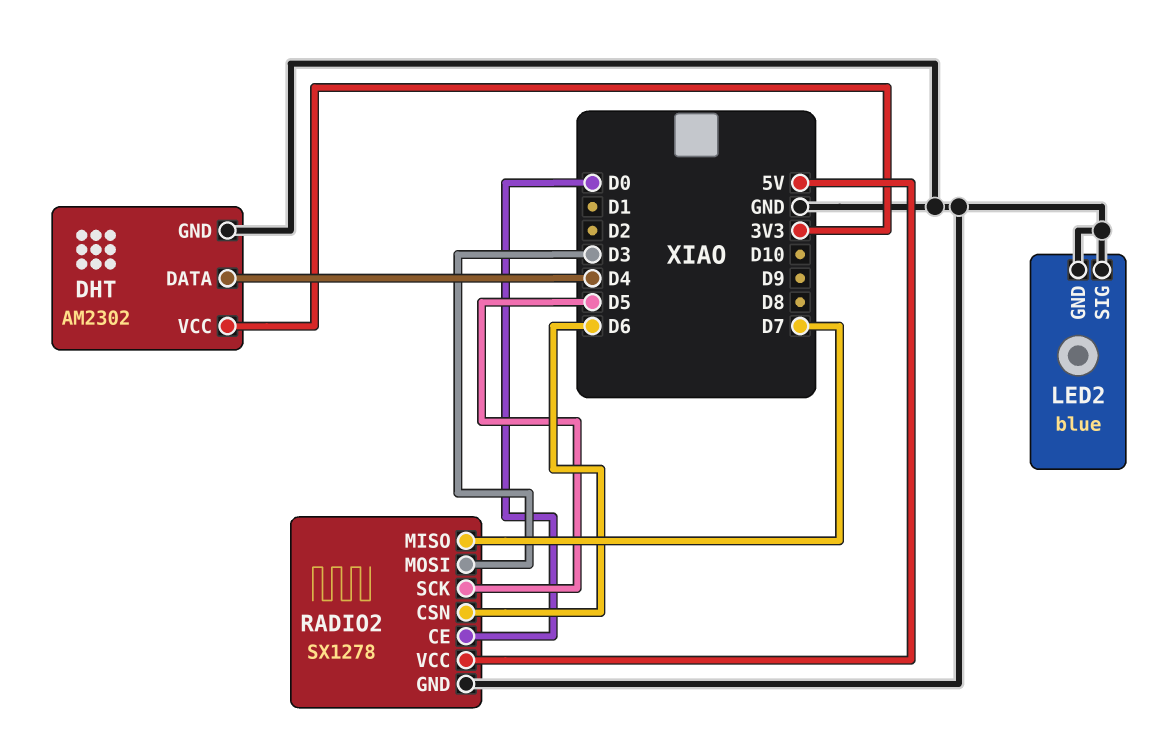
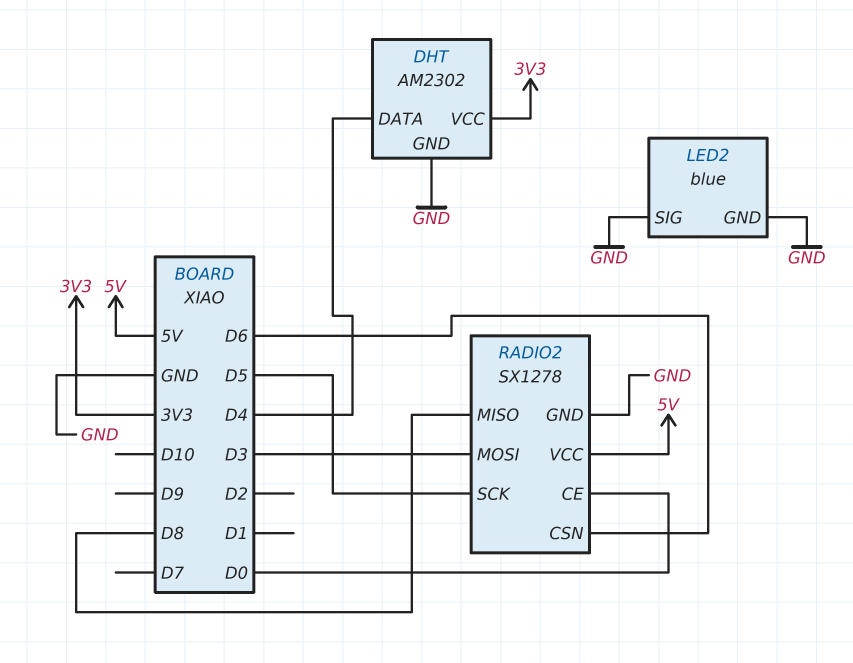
RADIO2 pin MISO: D7 -> D8

